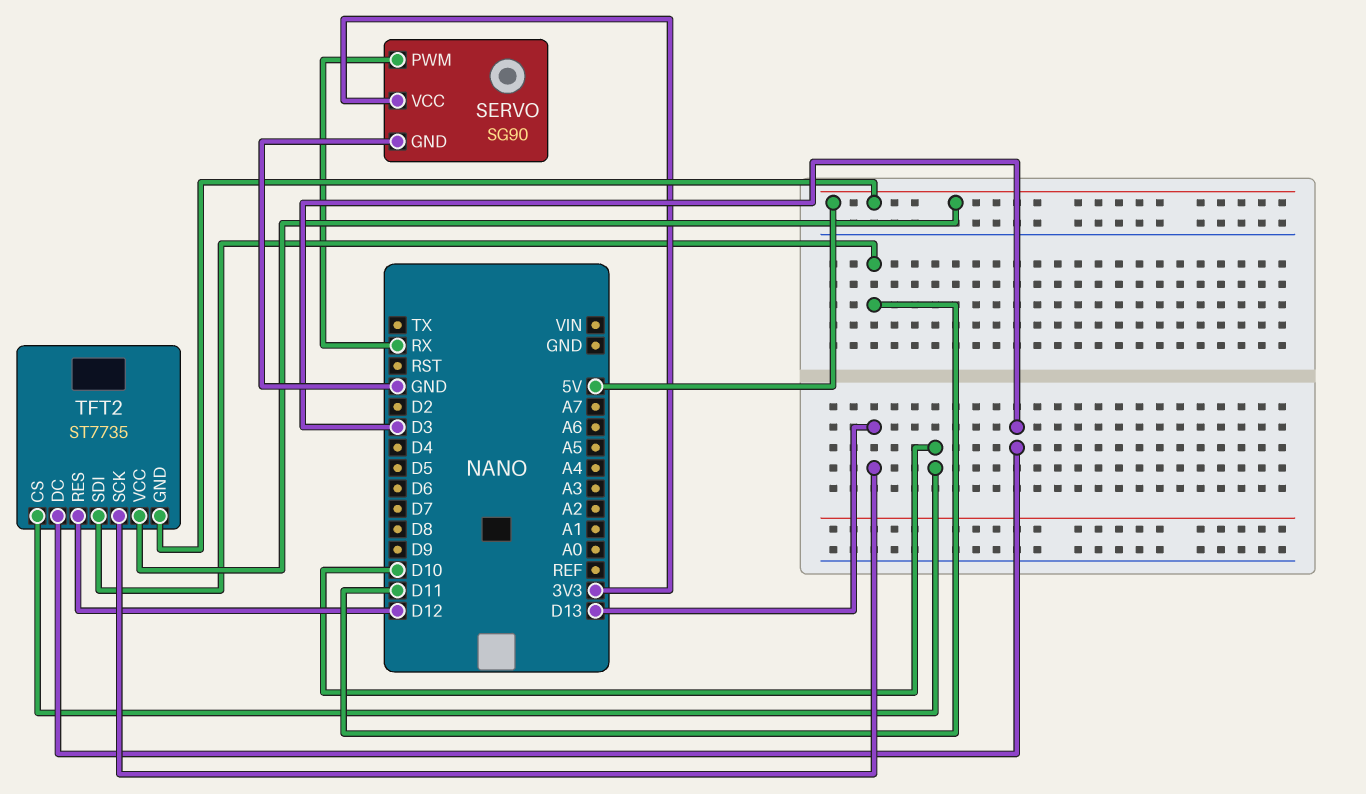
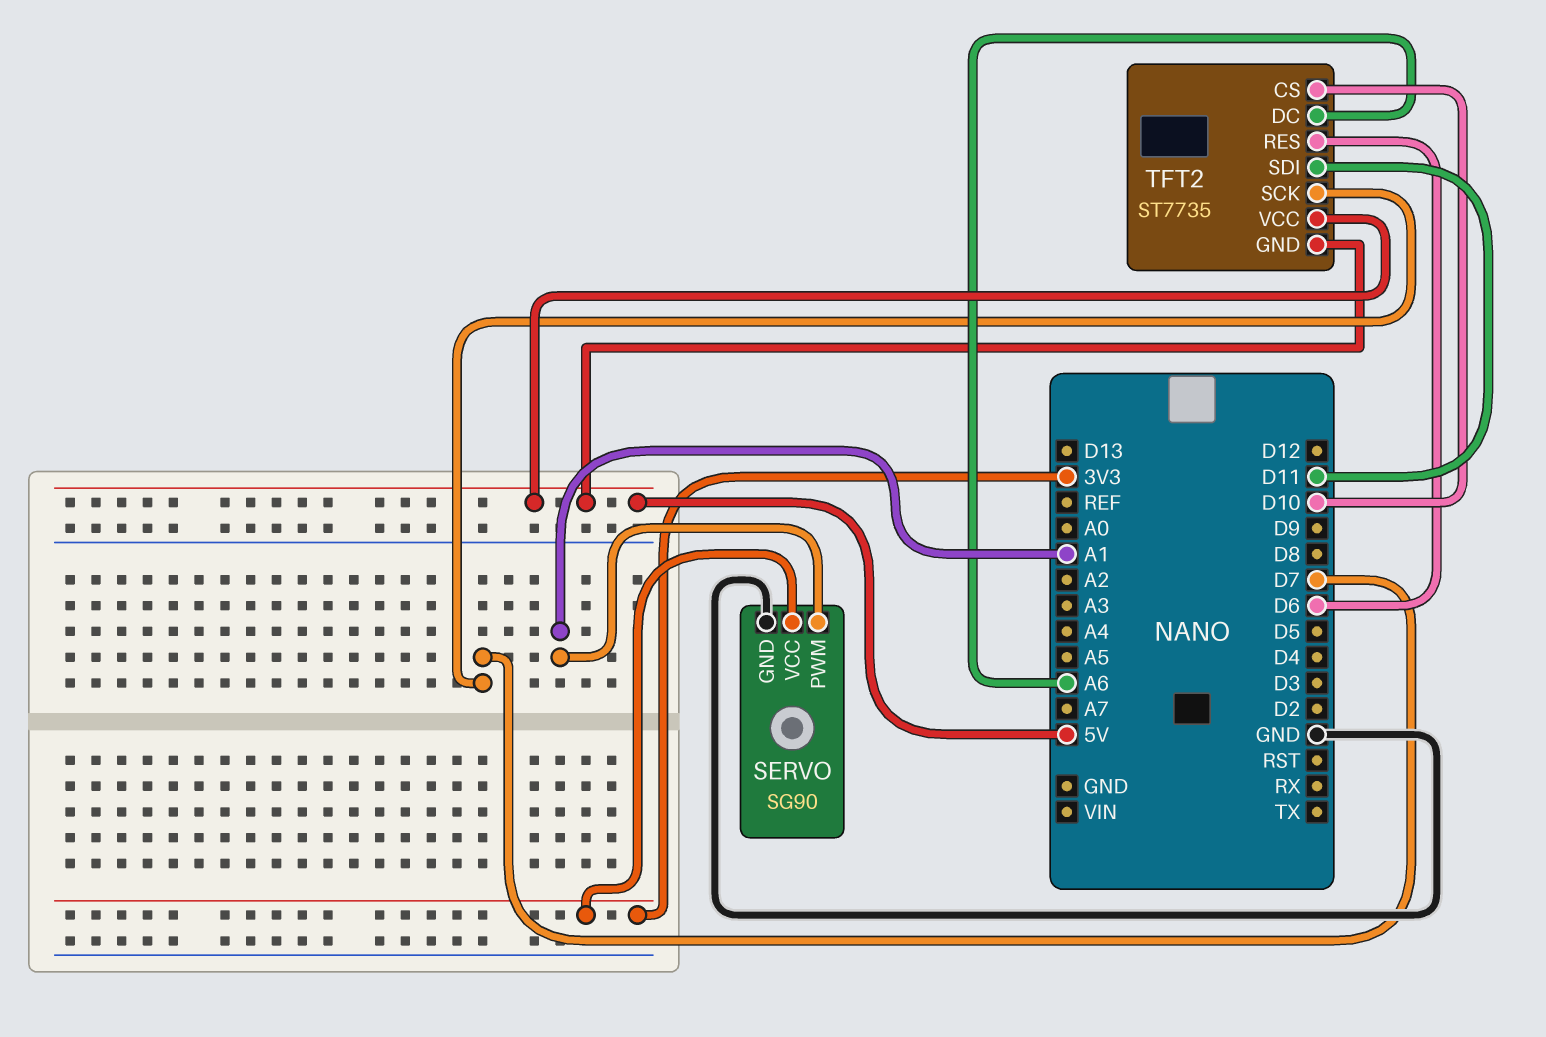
SERVO pin PWM: RX -> A1
TFT2 pin DC: D3 -> A6
TFT2 pin RES: D12 -> D6
TFT2 pin SCK: D13 -> D7

